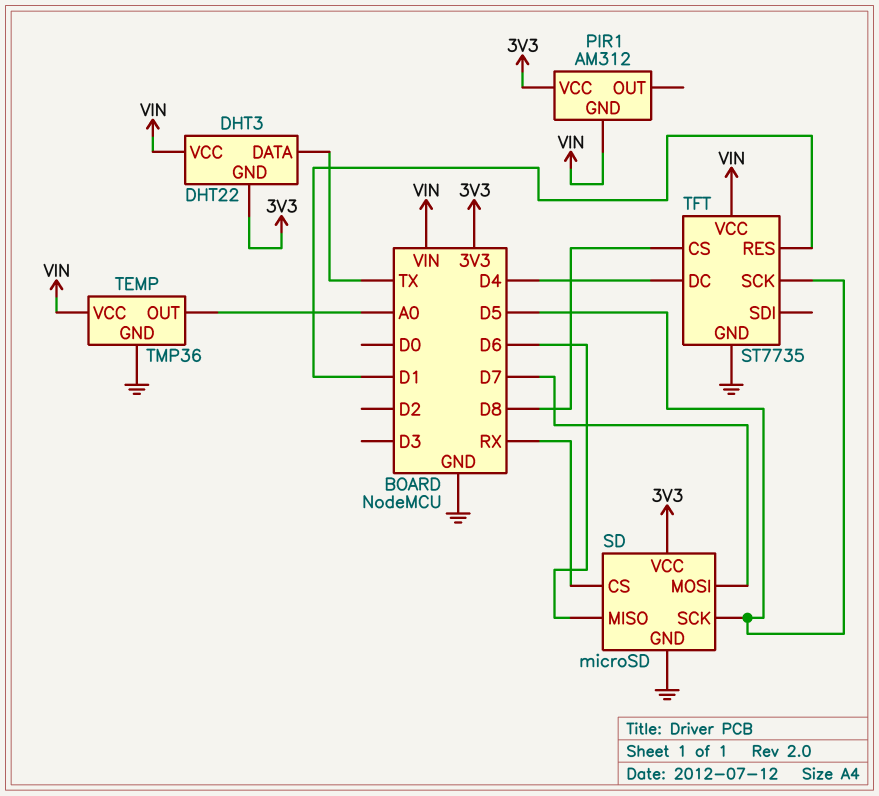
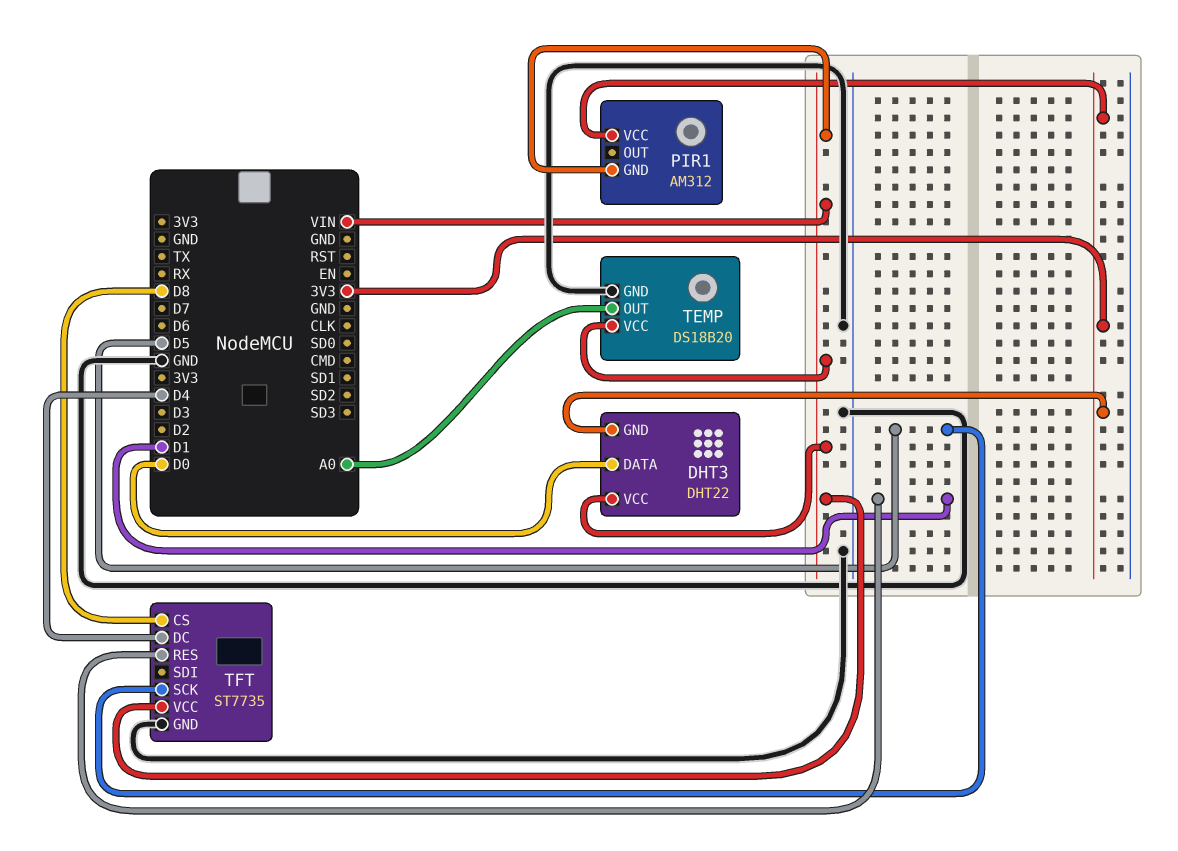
DHT3 pin DATA: TX -> D0
SD: microSD -> none
SD pin CS: RX -> none
SD pin GND: GND -> none
SD pin MISO: D6 -> none
SD pin MOSI: D7 -> none
SD pin SCK: D5 -> none
SD pin VCC: 3V3 -> none
TEMP: TMP36 -> DS18B20

